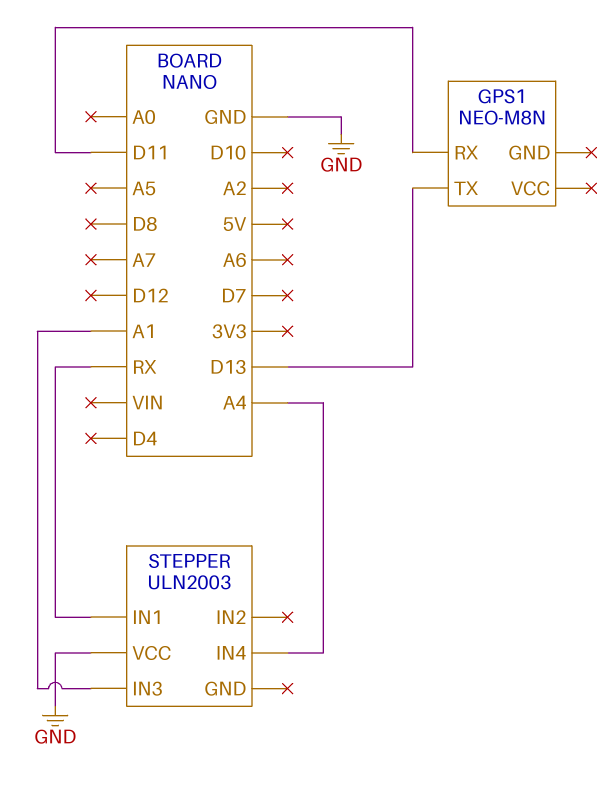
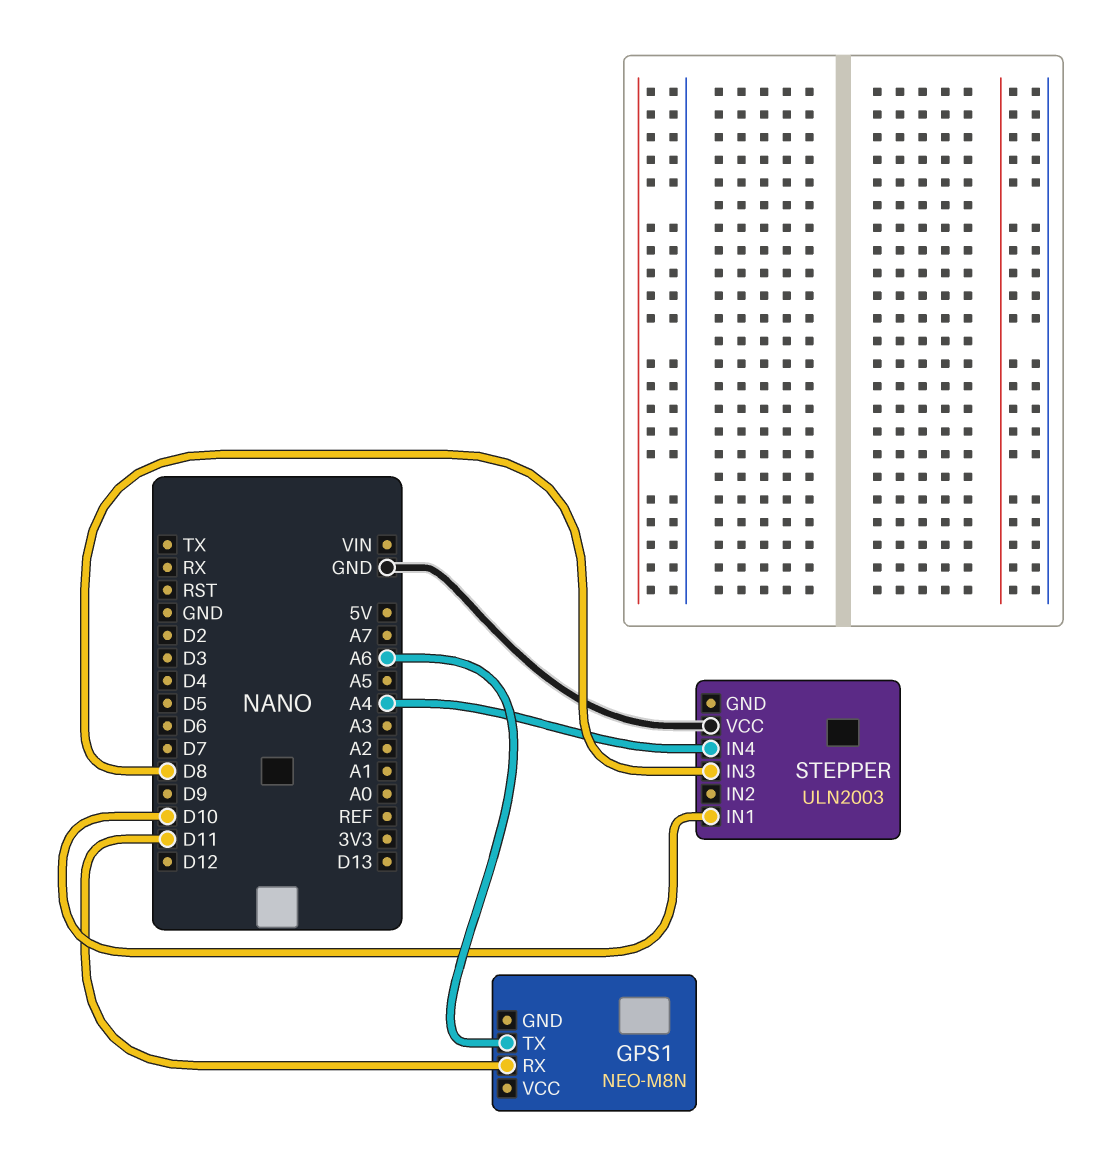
GPS1 pin TX: D13 -> A6
STEPPER pin IN1: RX -> D10
STEPPER pin IN3: A1 -> D8

